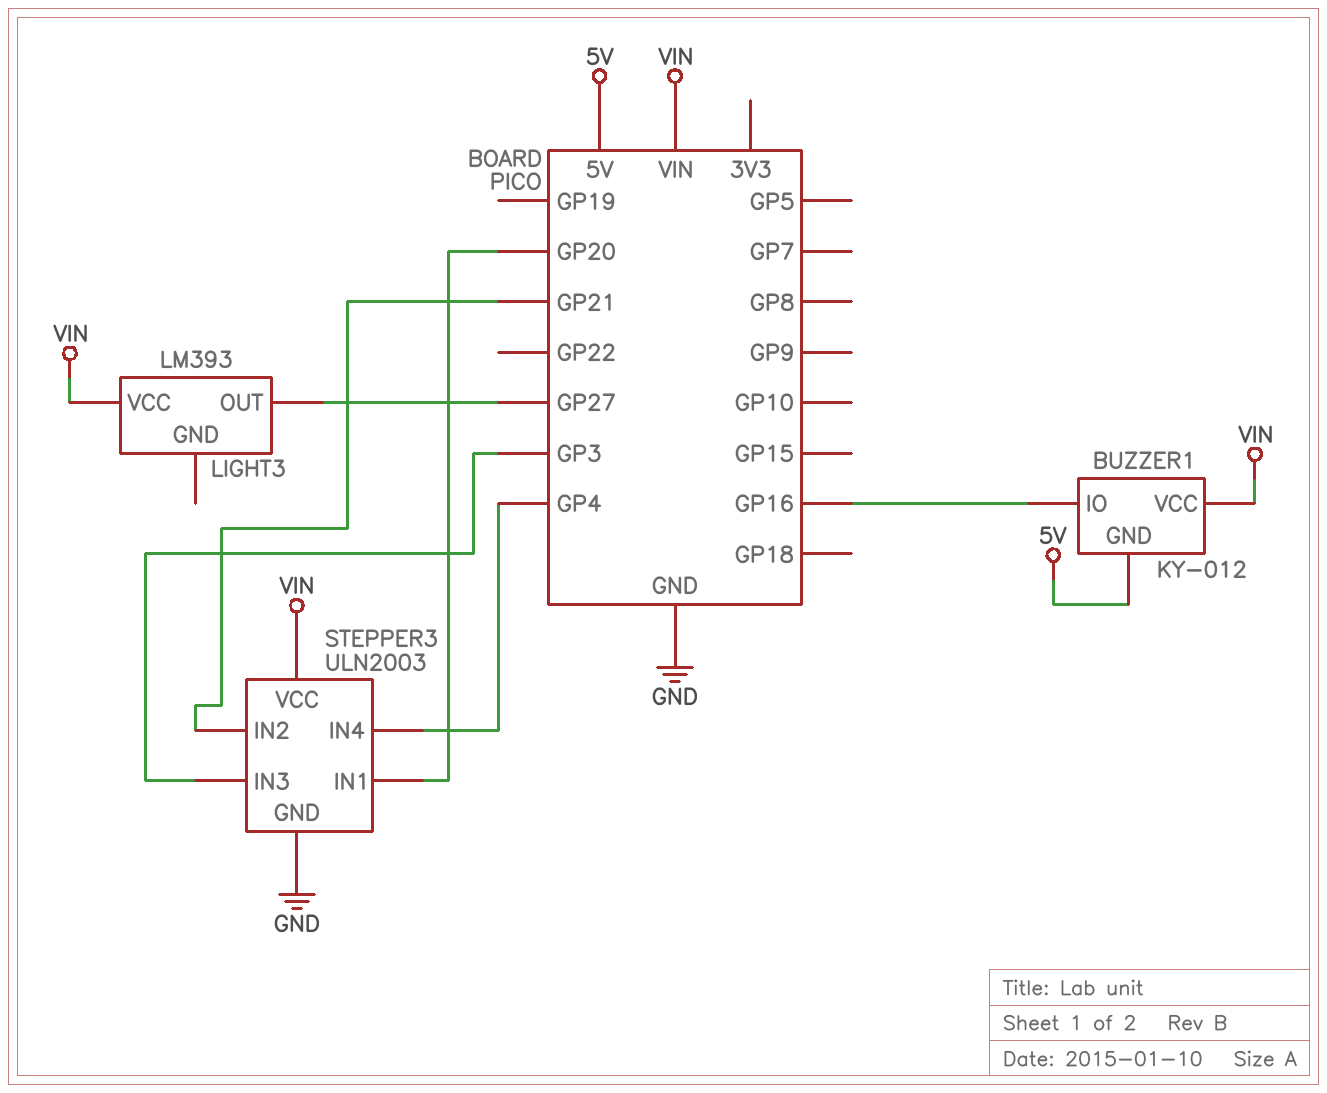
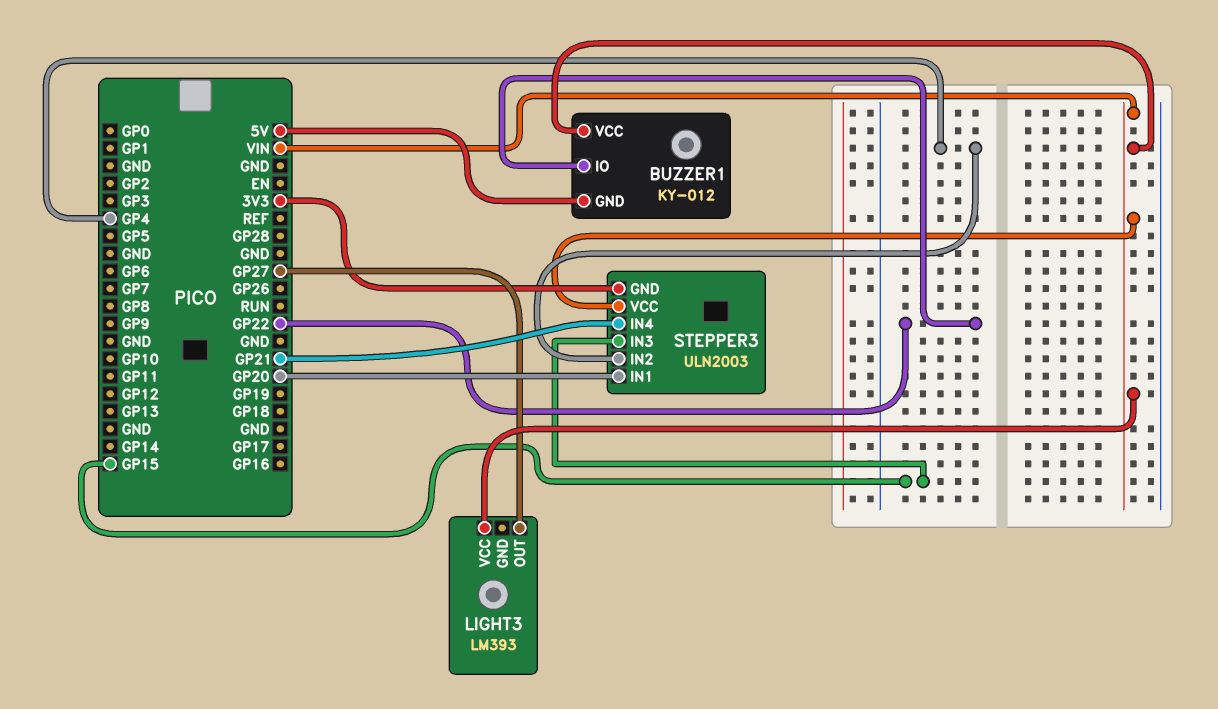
BUZZER1 pin IO: GP16 -> GP22
STEPPER3 pin GND: GND -> 3V3
STEPPER3 pin IN2: GP21 -> GP4
STEPPER3 pin IN3: GP3 -> GP15
STEPPER3 pin IN4: GP4 -> GP21

